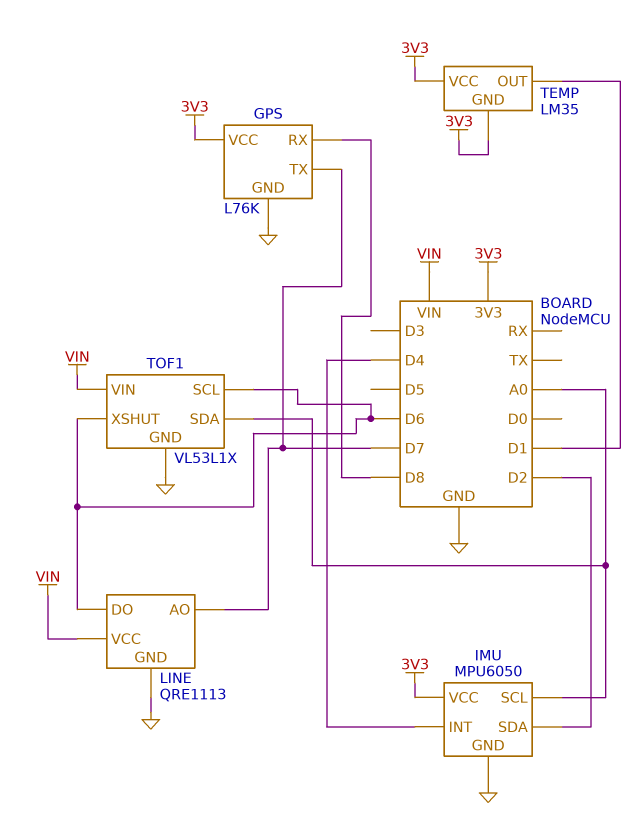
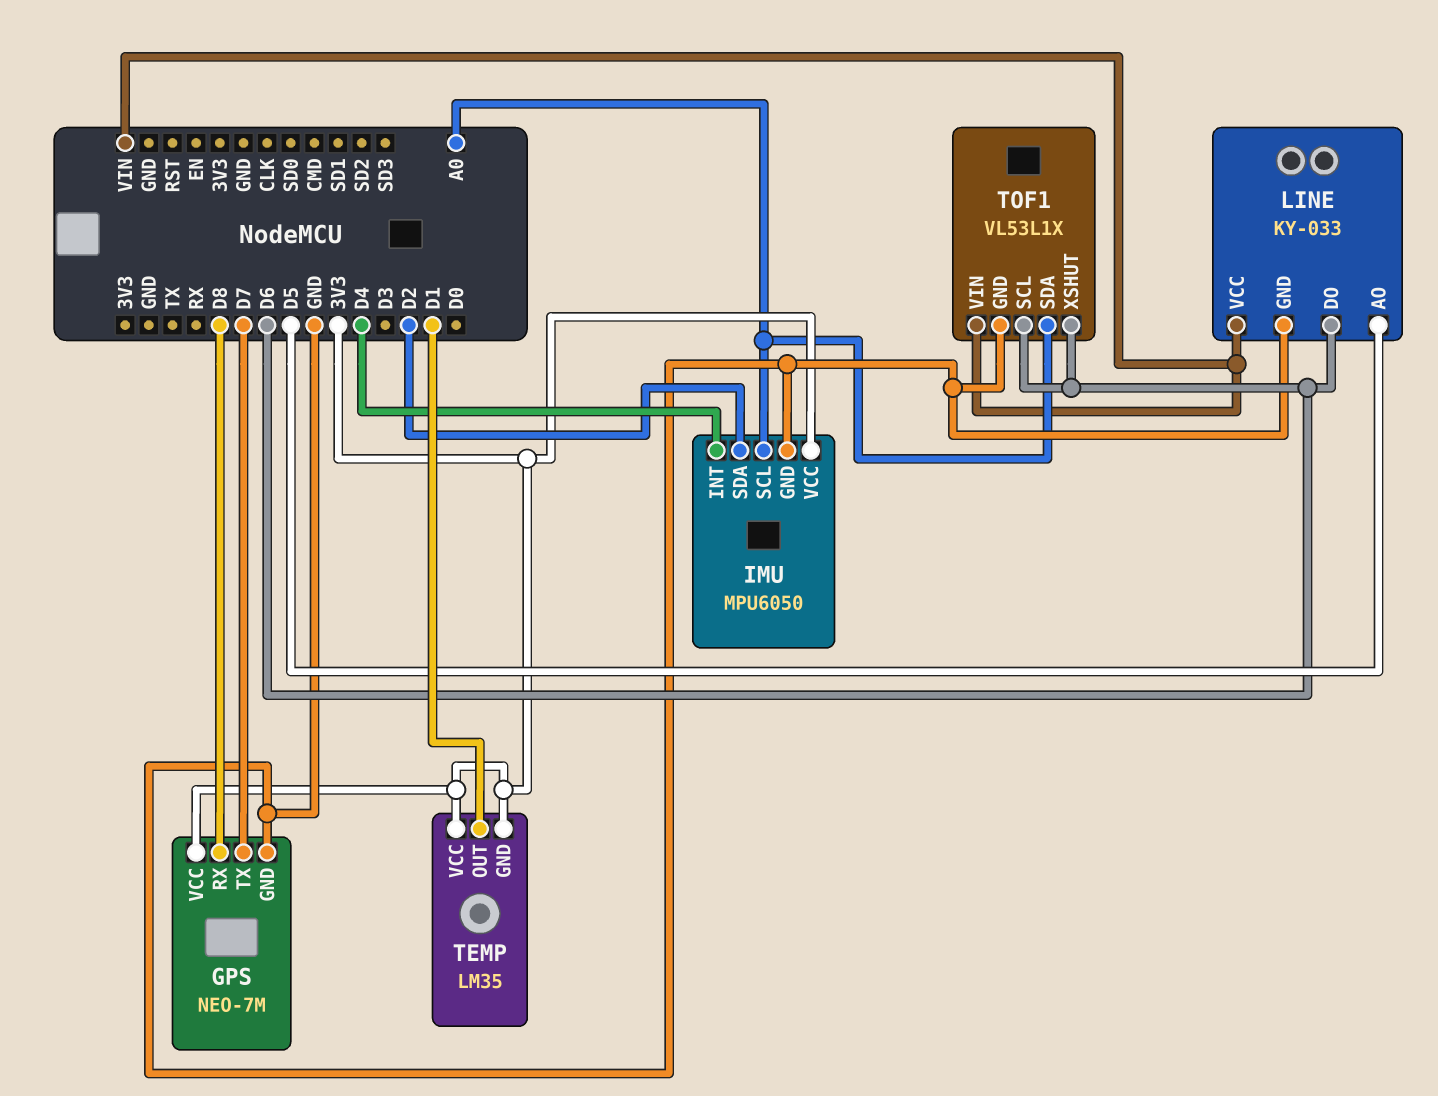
GPS: L76K -> NEO-7M
LINE: QRE1113 -> KY-033
LINE pin AO: D7 -> D5

